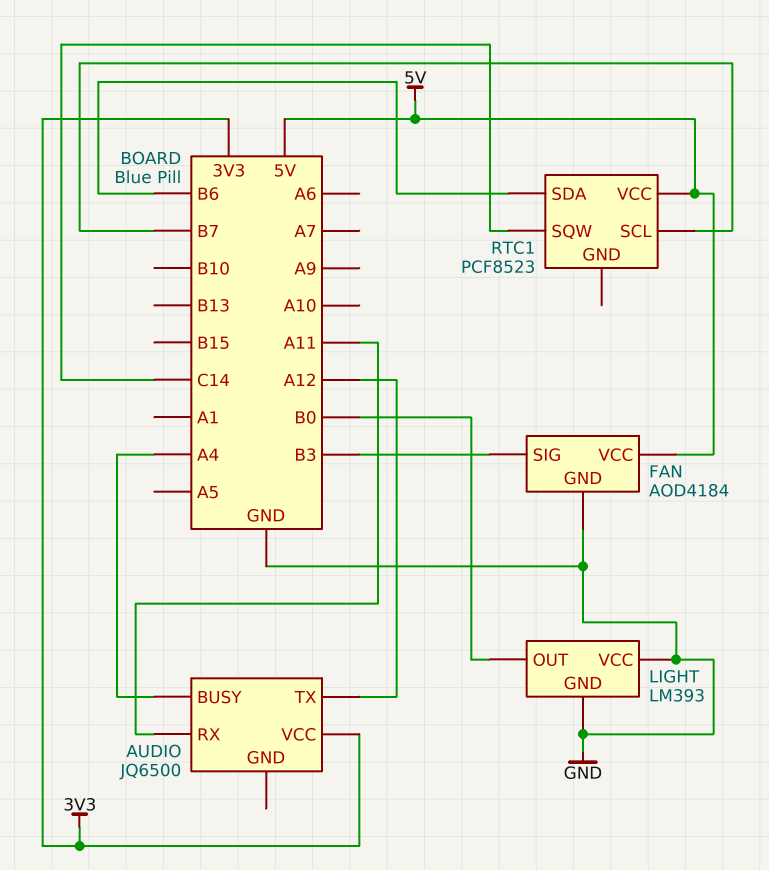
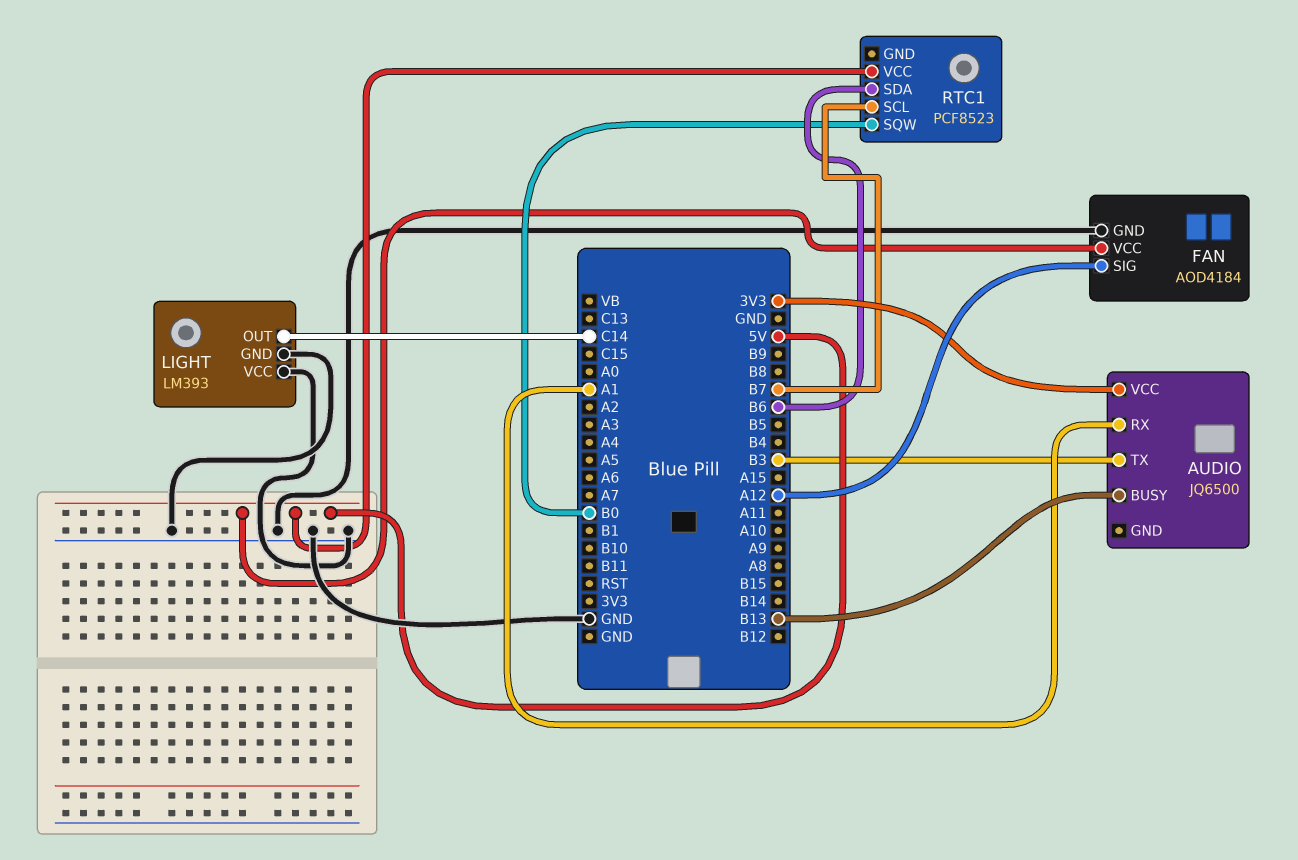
AUDIO pin BUSY: A4 -> B13
AUDIO pin RX: A11 -> A1
AUDIO pin TX: A12 -> B3
FAN pin SIG: B3 -> A12
LIGHT pin OUT: B0 -> C14
RTC1 pin SQW: C14 -> B0

